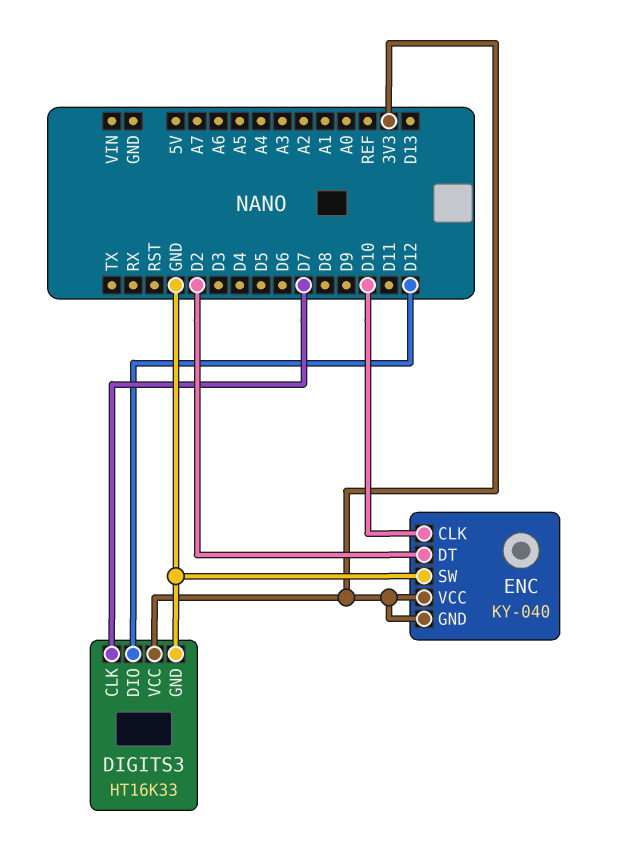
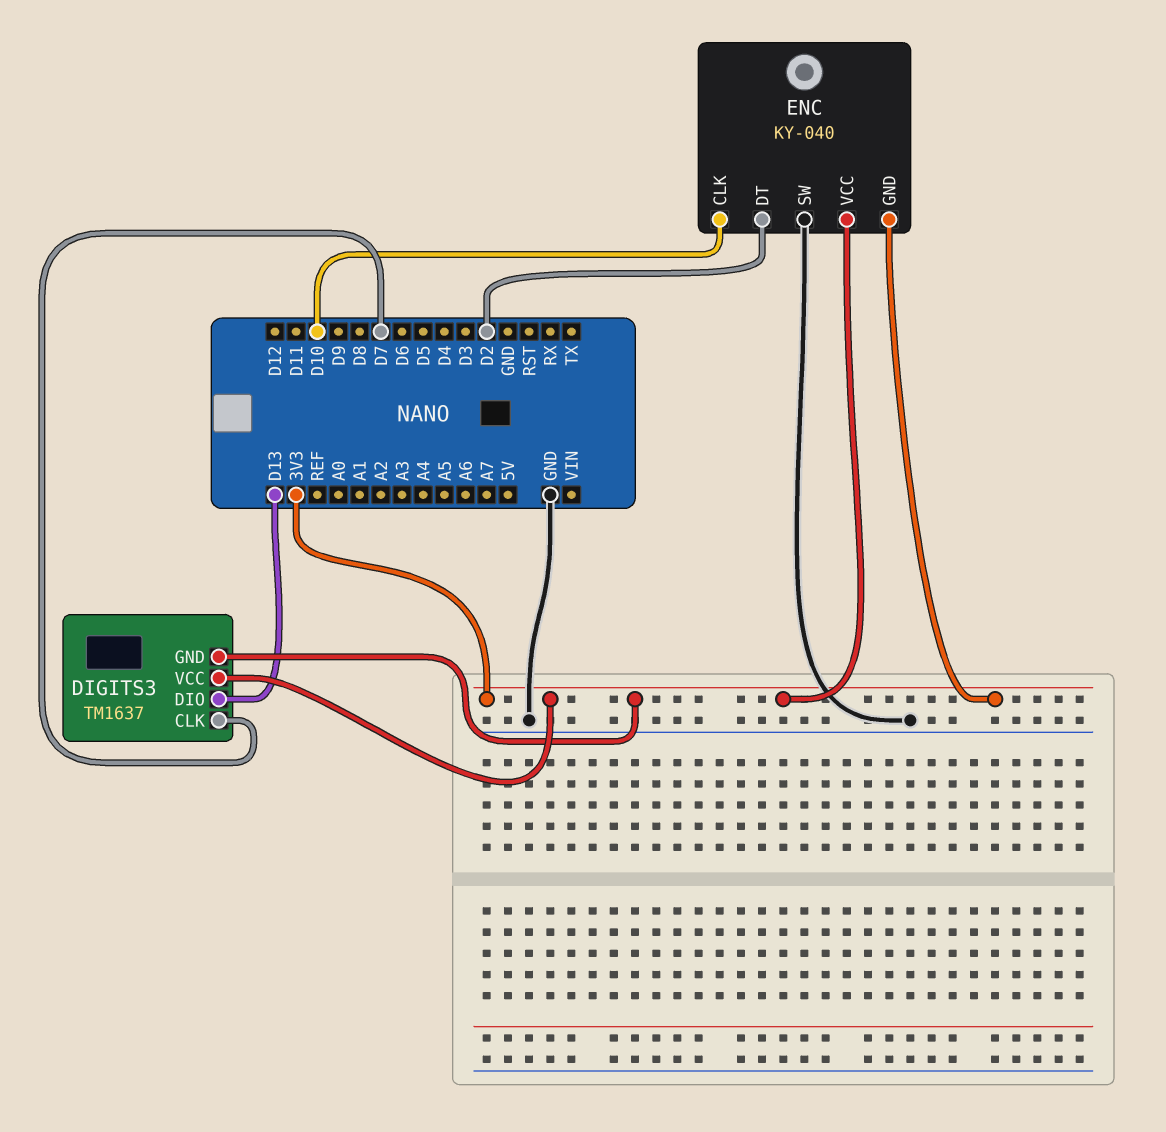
DIGITS3: HT16K33 -> TM1637
DIGITS3 pin DIO: D12 -> D13
DIGITS3 pin GND: GND -> 3V3

